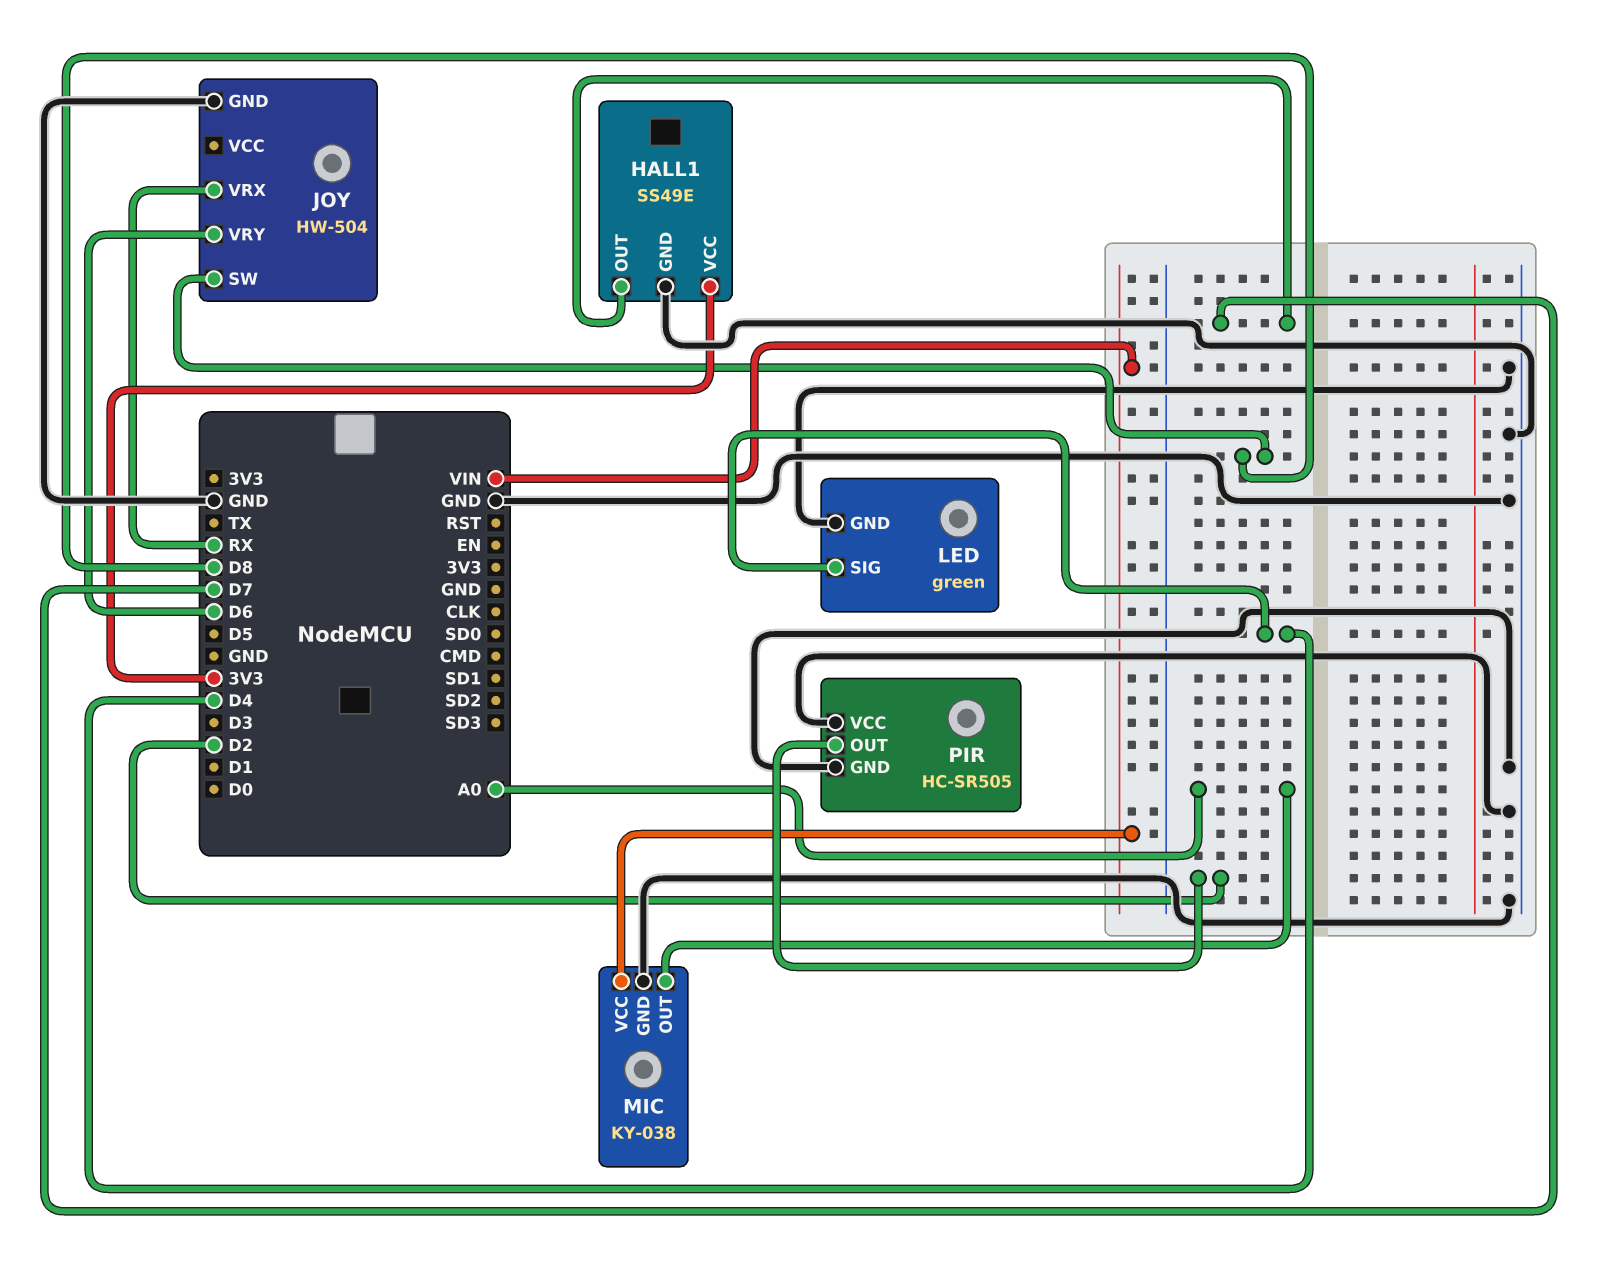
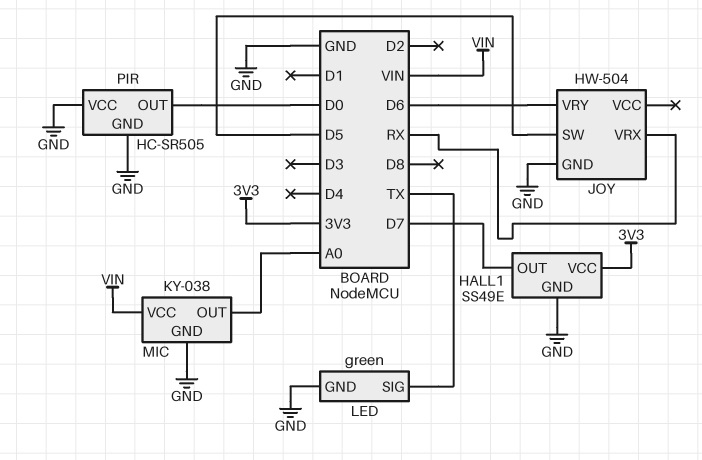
JOY pin SW: D8 -> D5
LED pin SIG: D4 -> TX
PIR pin OUT: D2 -> D0

